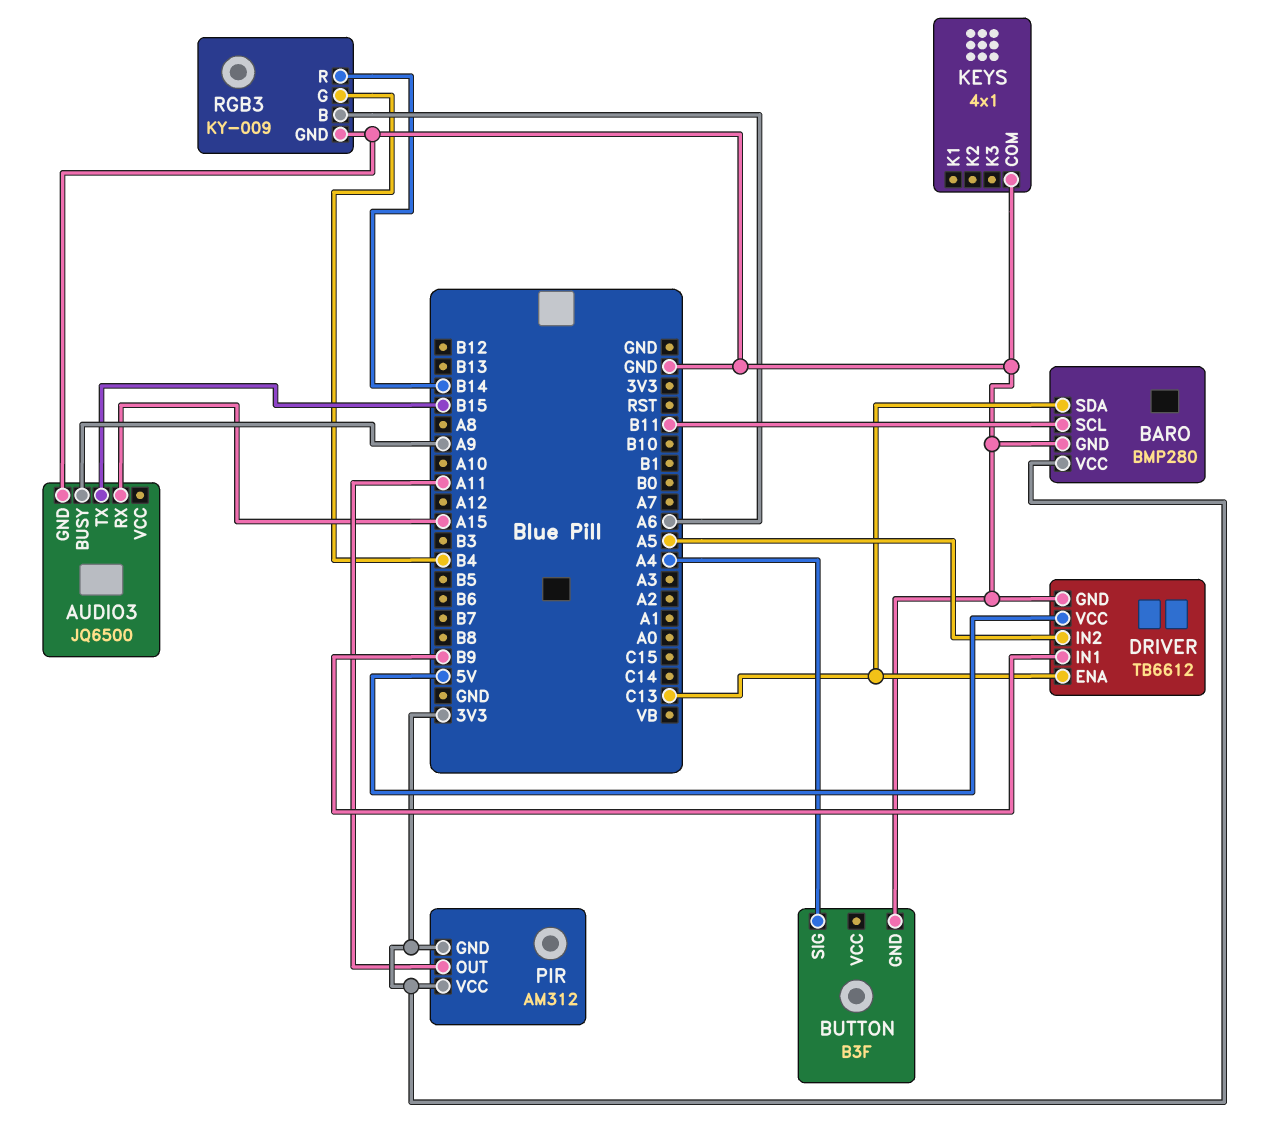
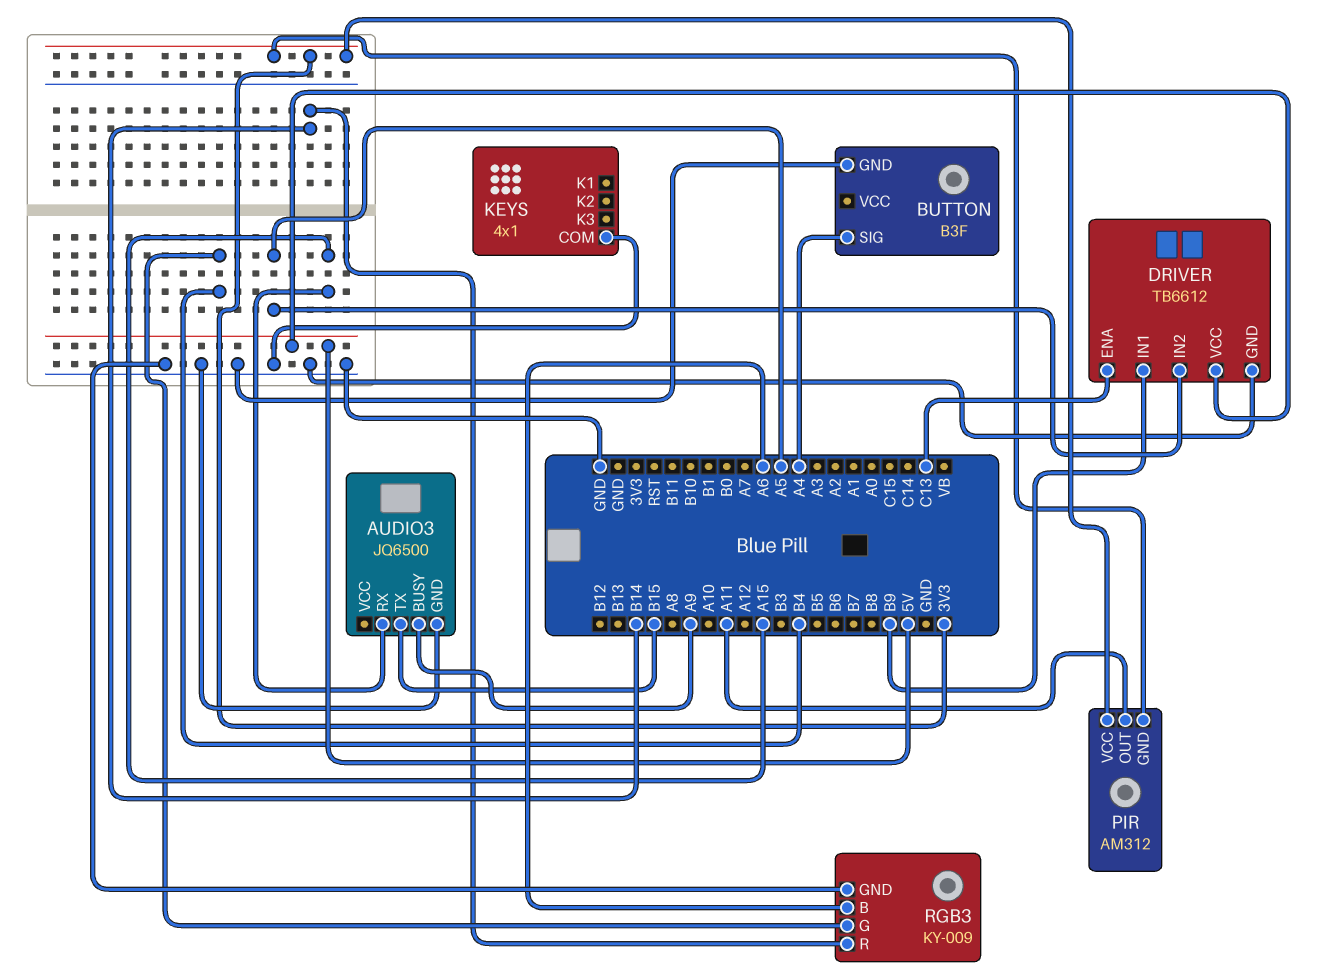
BARO: BMP280 -> none
BARO pin GND: GND -> none
BARO pin SCL: B11 -> none
BARO pin SDA: C13 -> none
BARO pin VCC: 3V3 -> none

